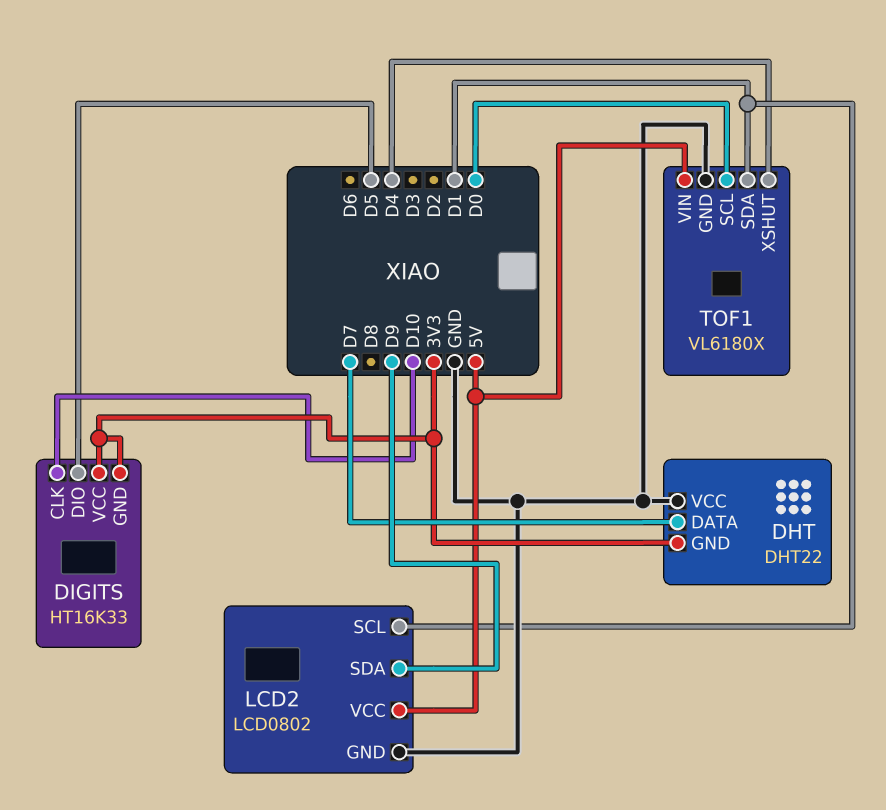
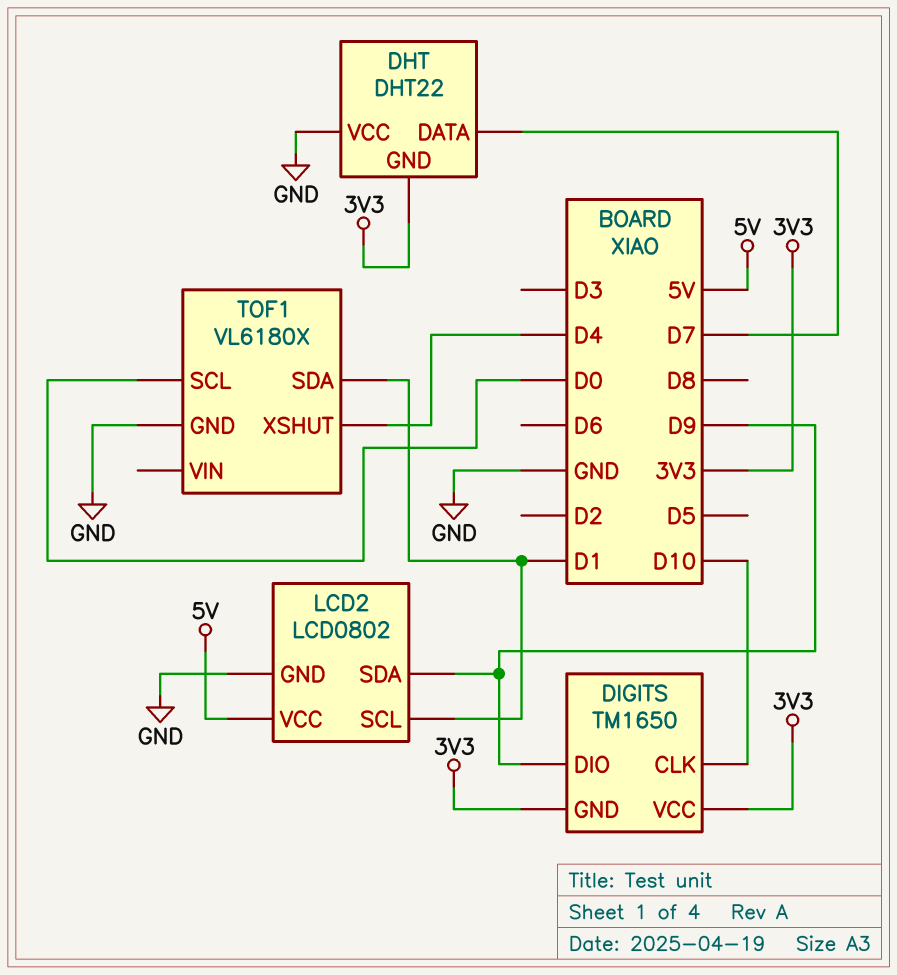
DIGITS: HT16K33 -> TM1650
DIGITS pin DIO: D5 -> D9
TOF1 pin VIN: 5V -> none

